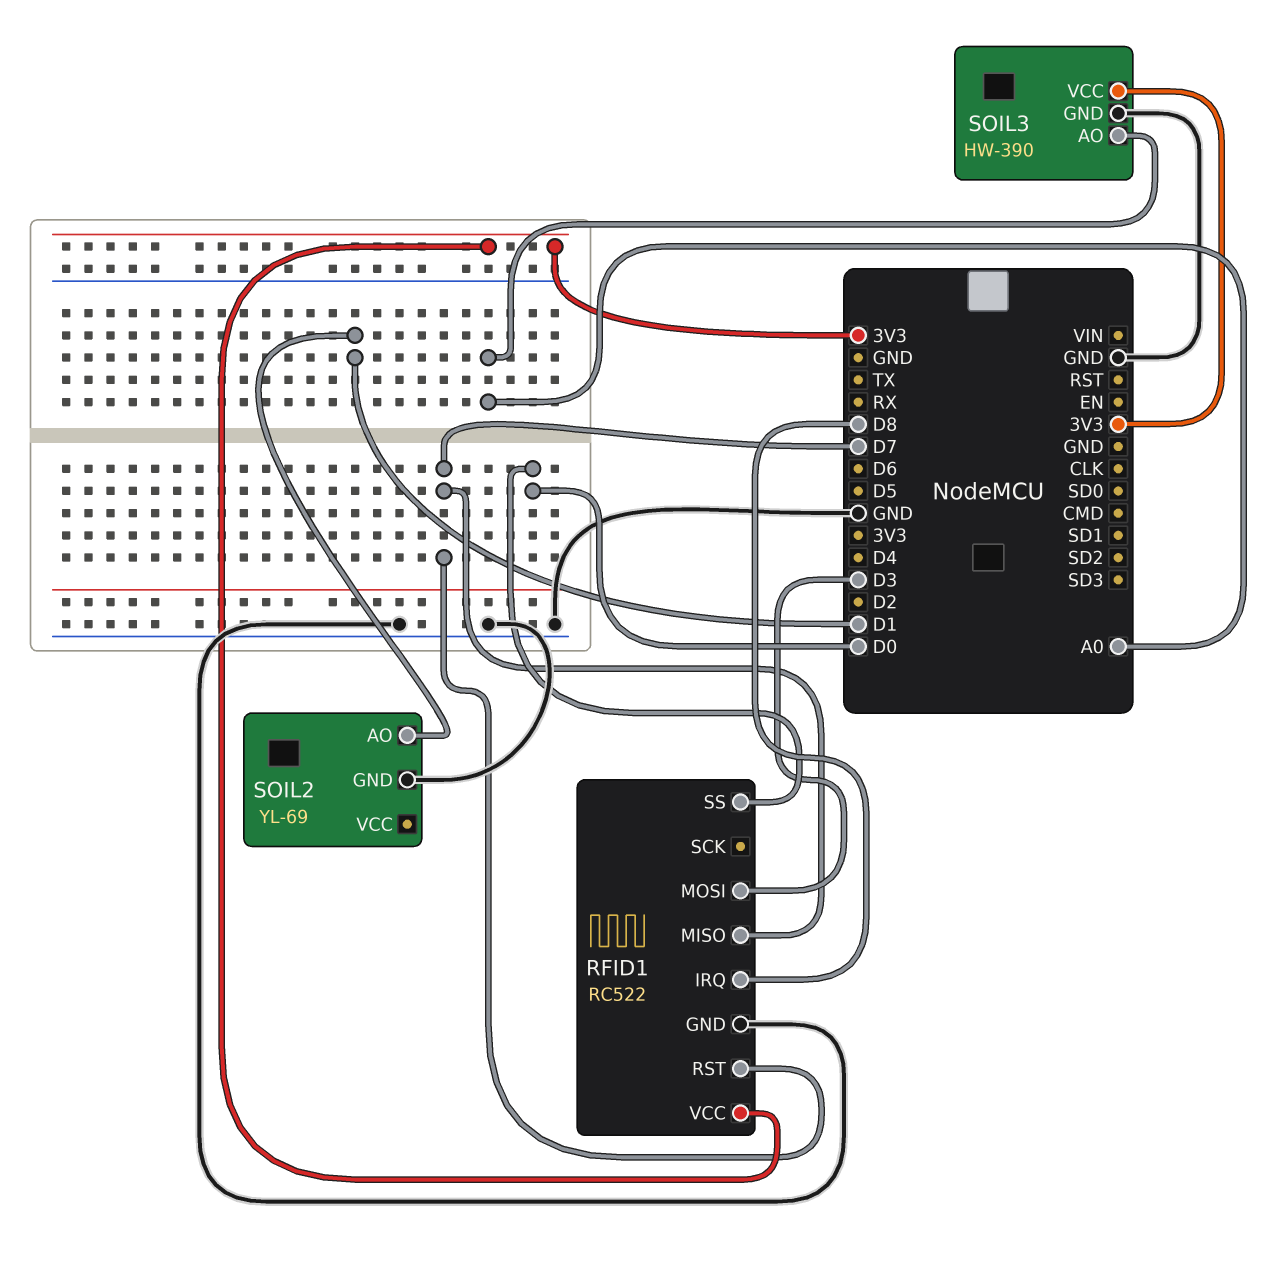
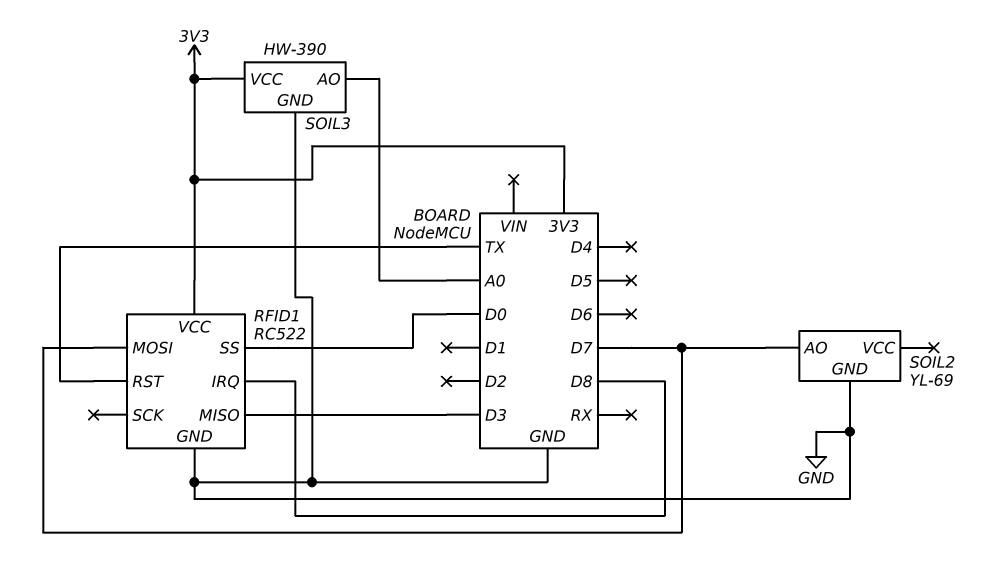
RFID1 pin MISO: D7 -> D3
RFID1 pin MOSI: D3 -> D7
RFID1 pin RST: D7 -> TX
SOIL2 pin AO: D1 -> D7

